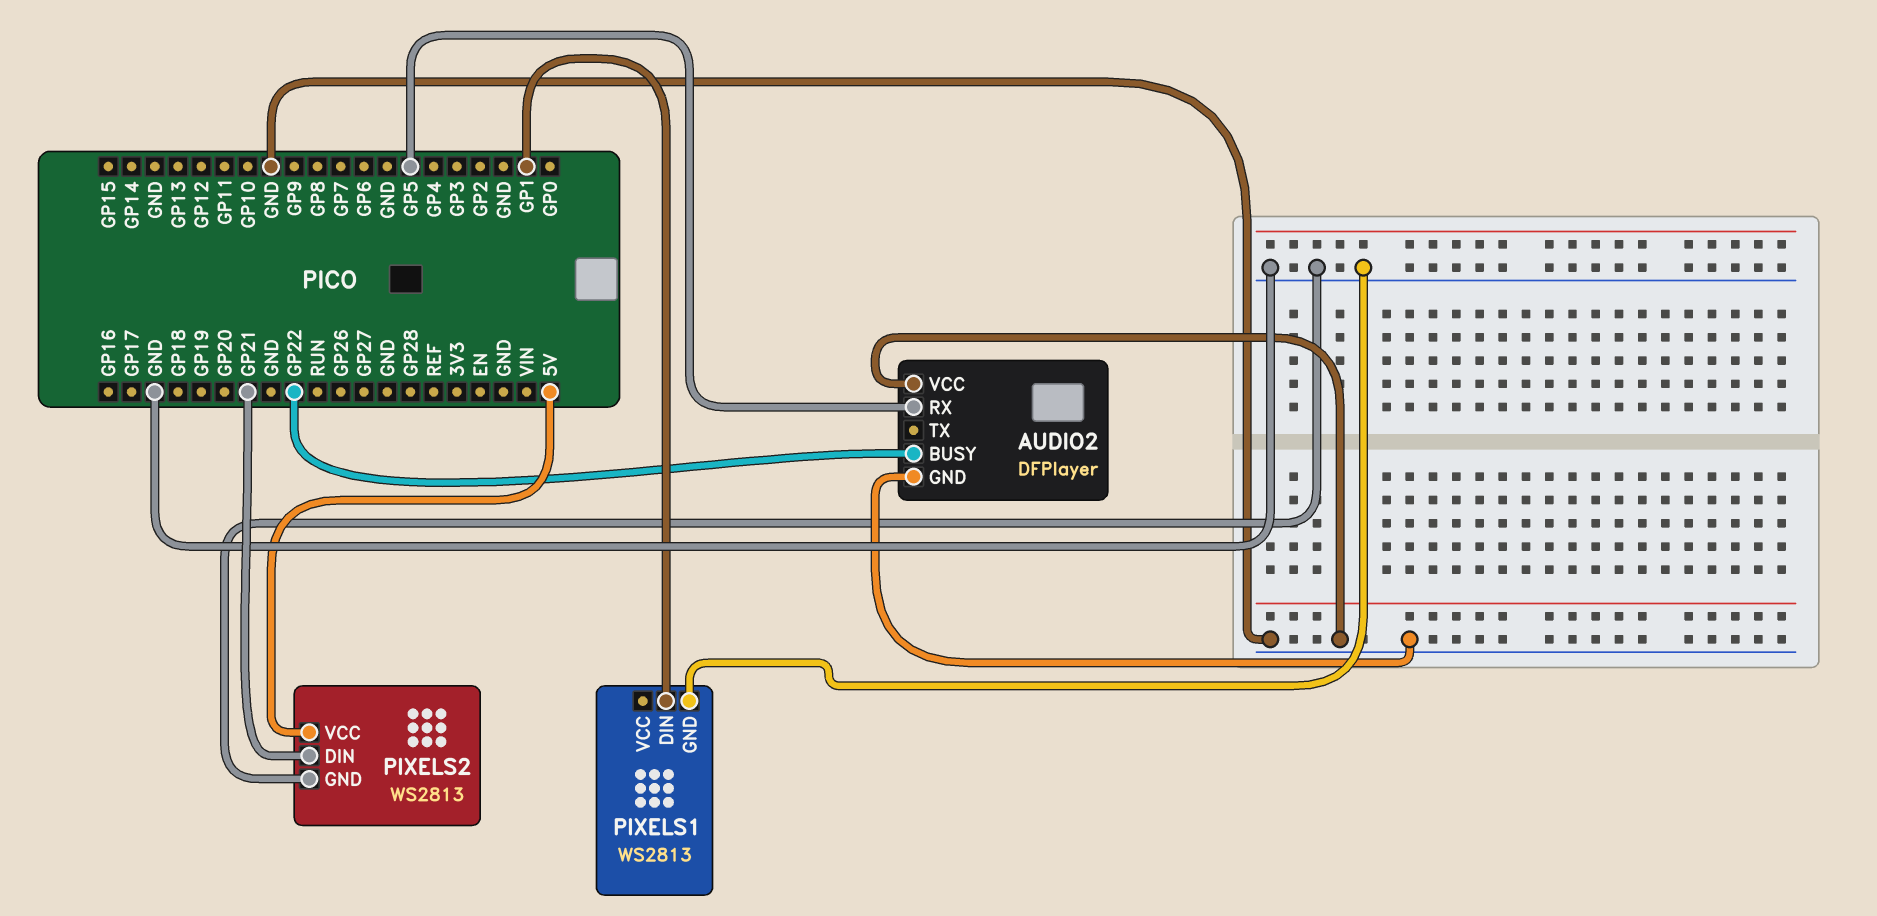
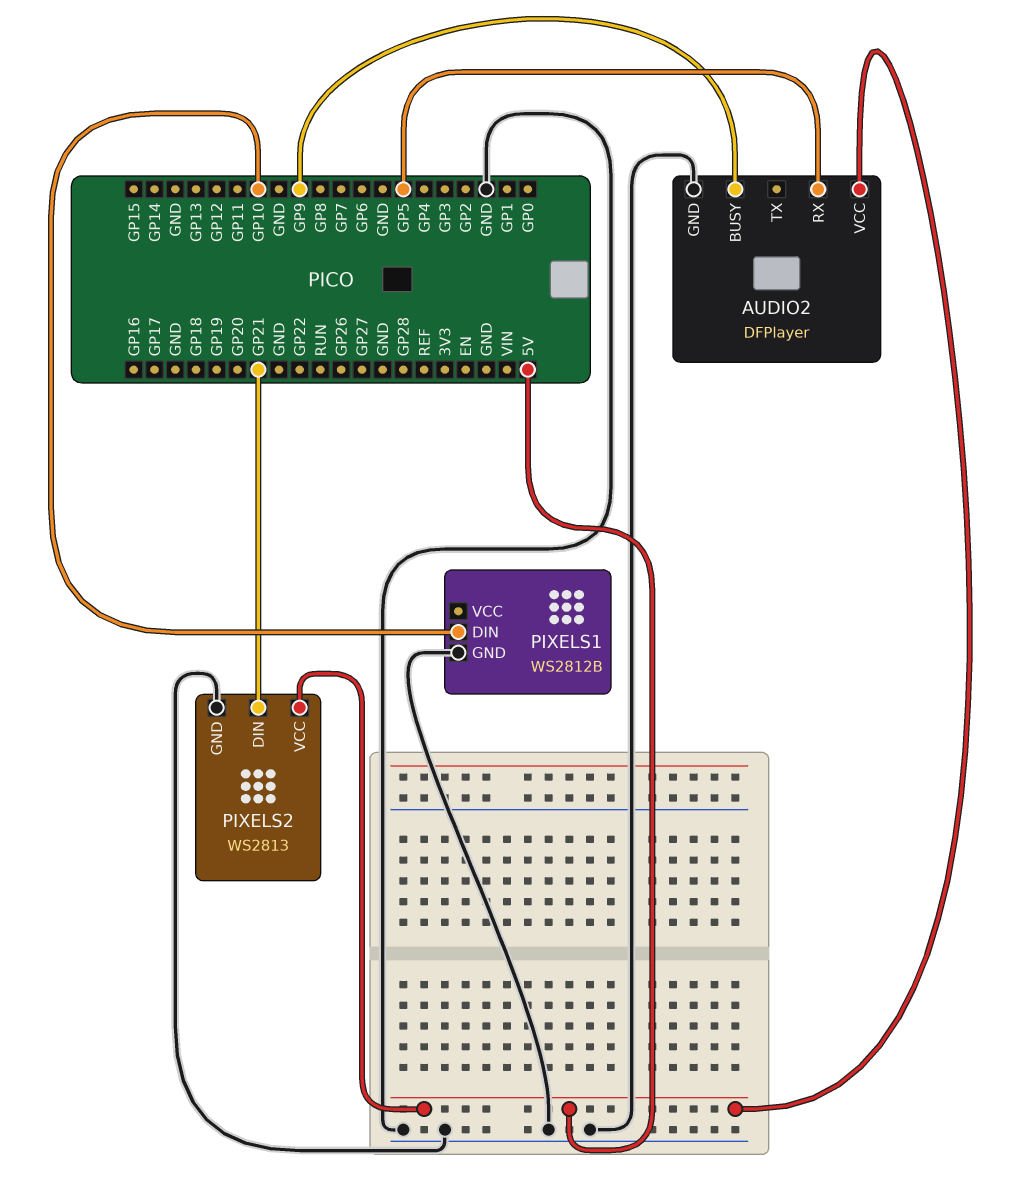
AUDIO2 pin BUSY: GP22 -> GP9
AUDIO2 pin VCC: GND -> 5V
PIXELS1: WS2813 -> WS2812B
PIXELS1 pin DIN: GP1 -> GP10

